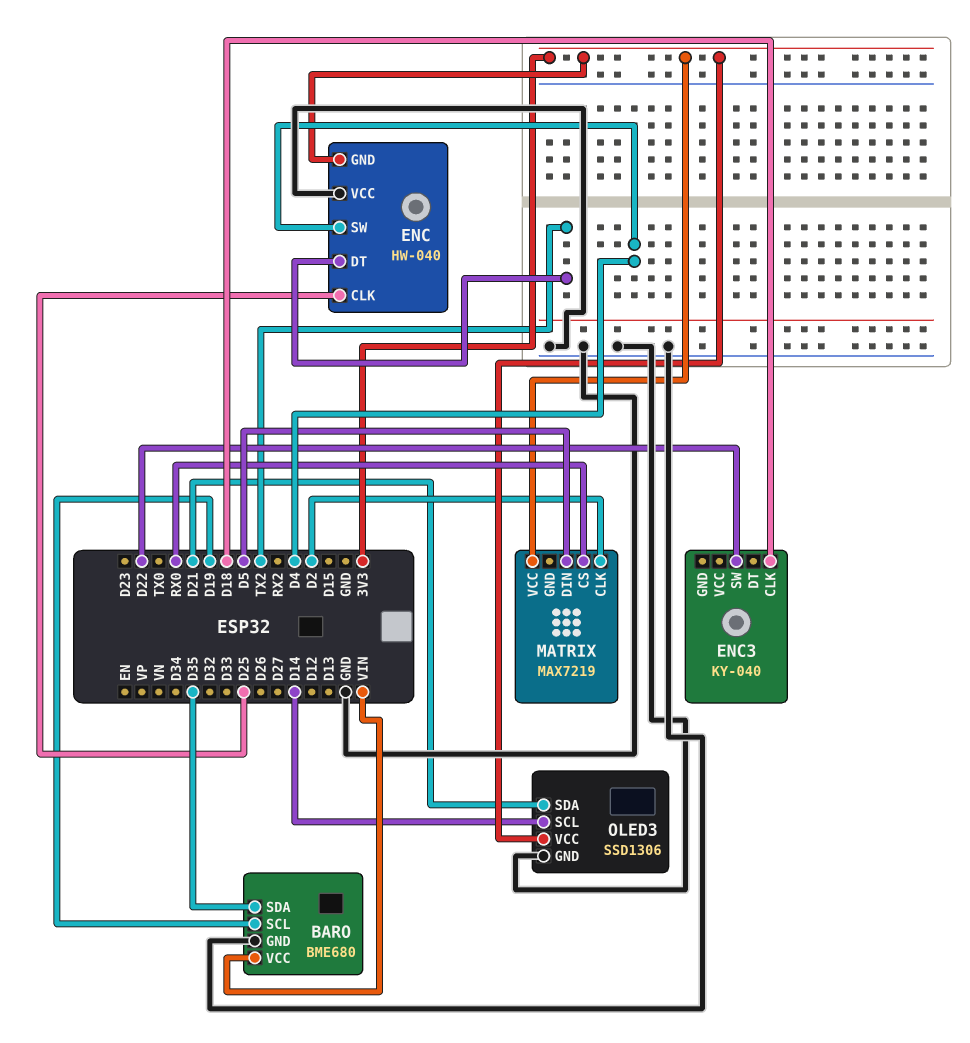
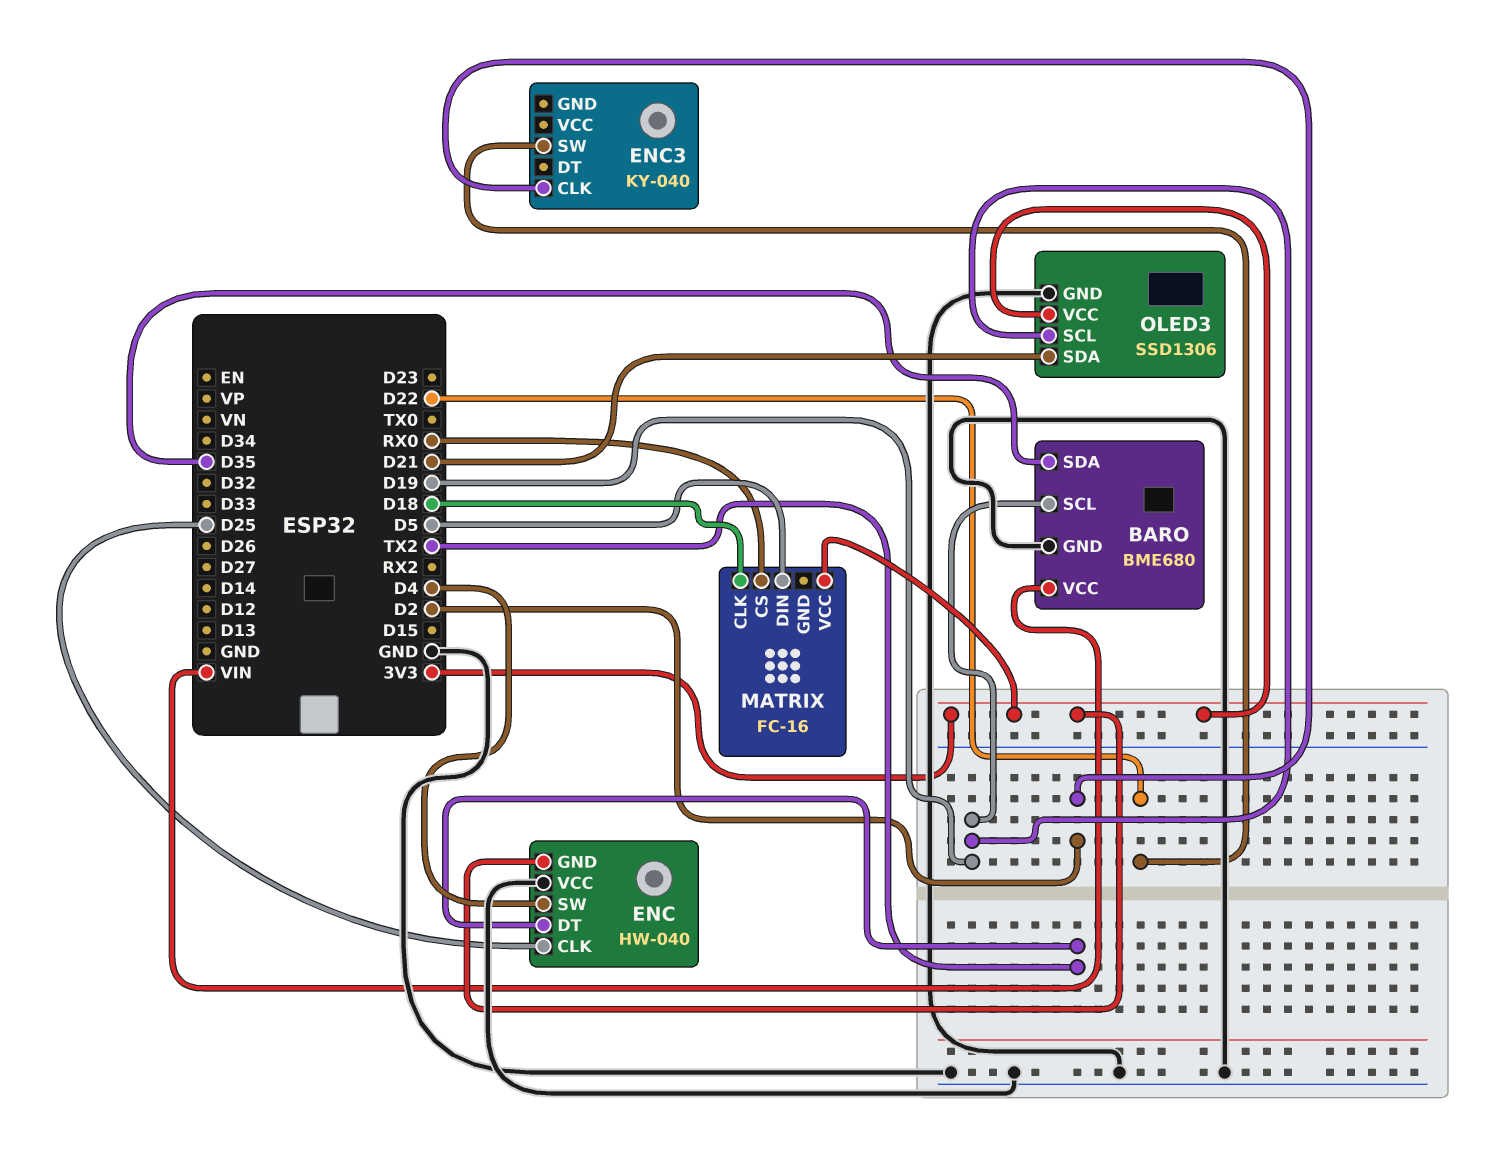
ENC3 pin CLK: D18 -> D2
MATRIX: MAX7219 -> FC-16
MATRIX pin CLK: D2 -> D18
OLED3 pin SCL: D14 -> D19

